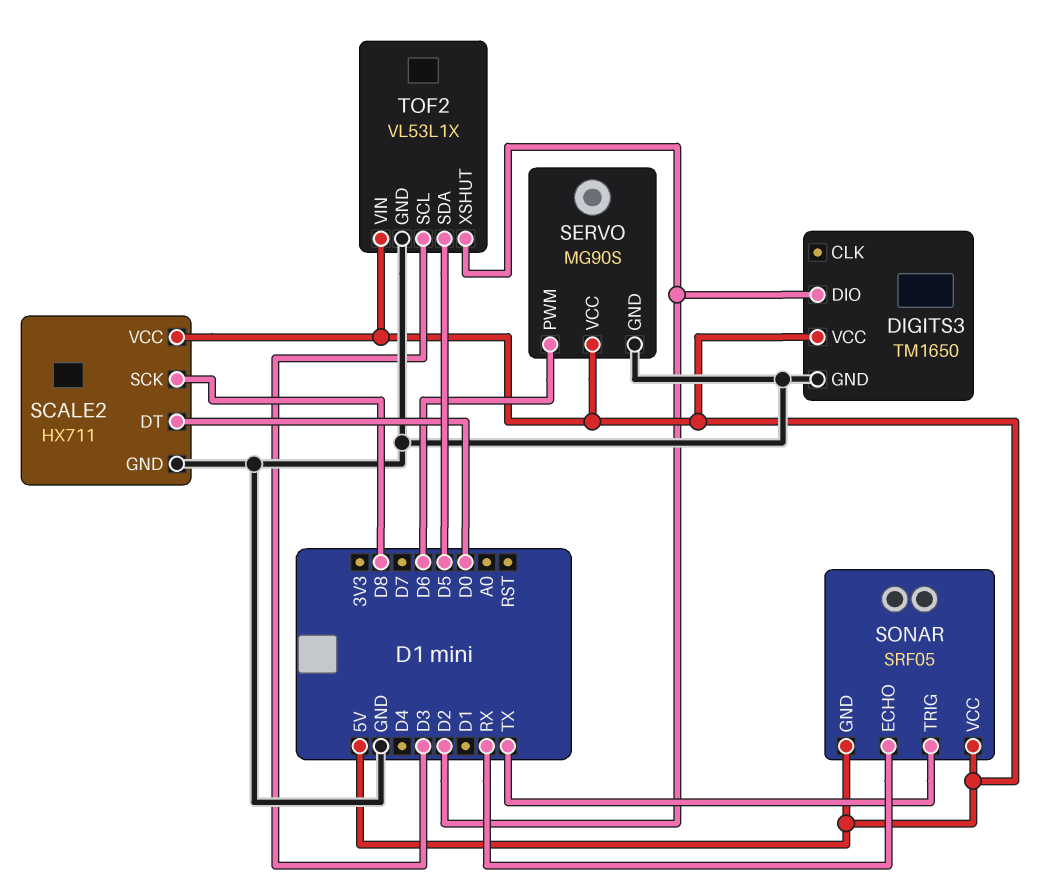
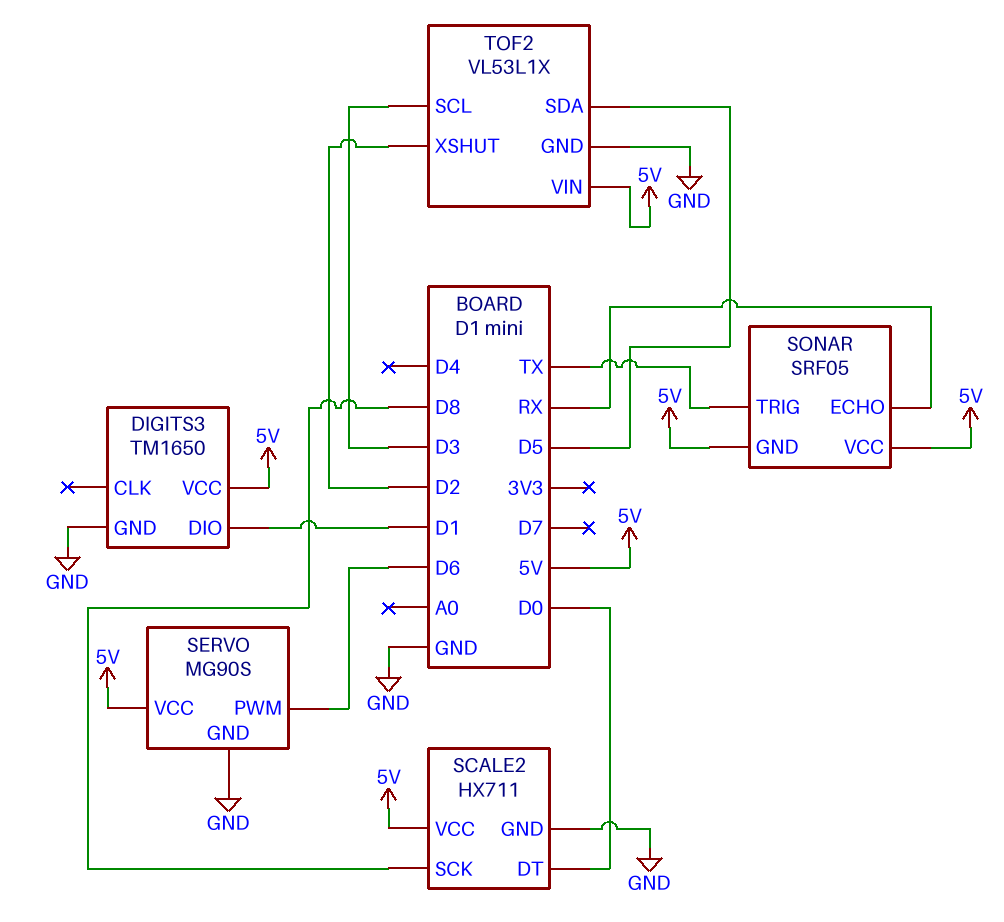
DIGITS3 pin DIO: D2 -> D1

